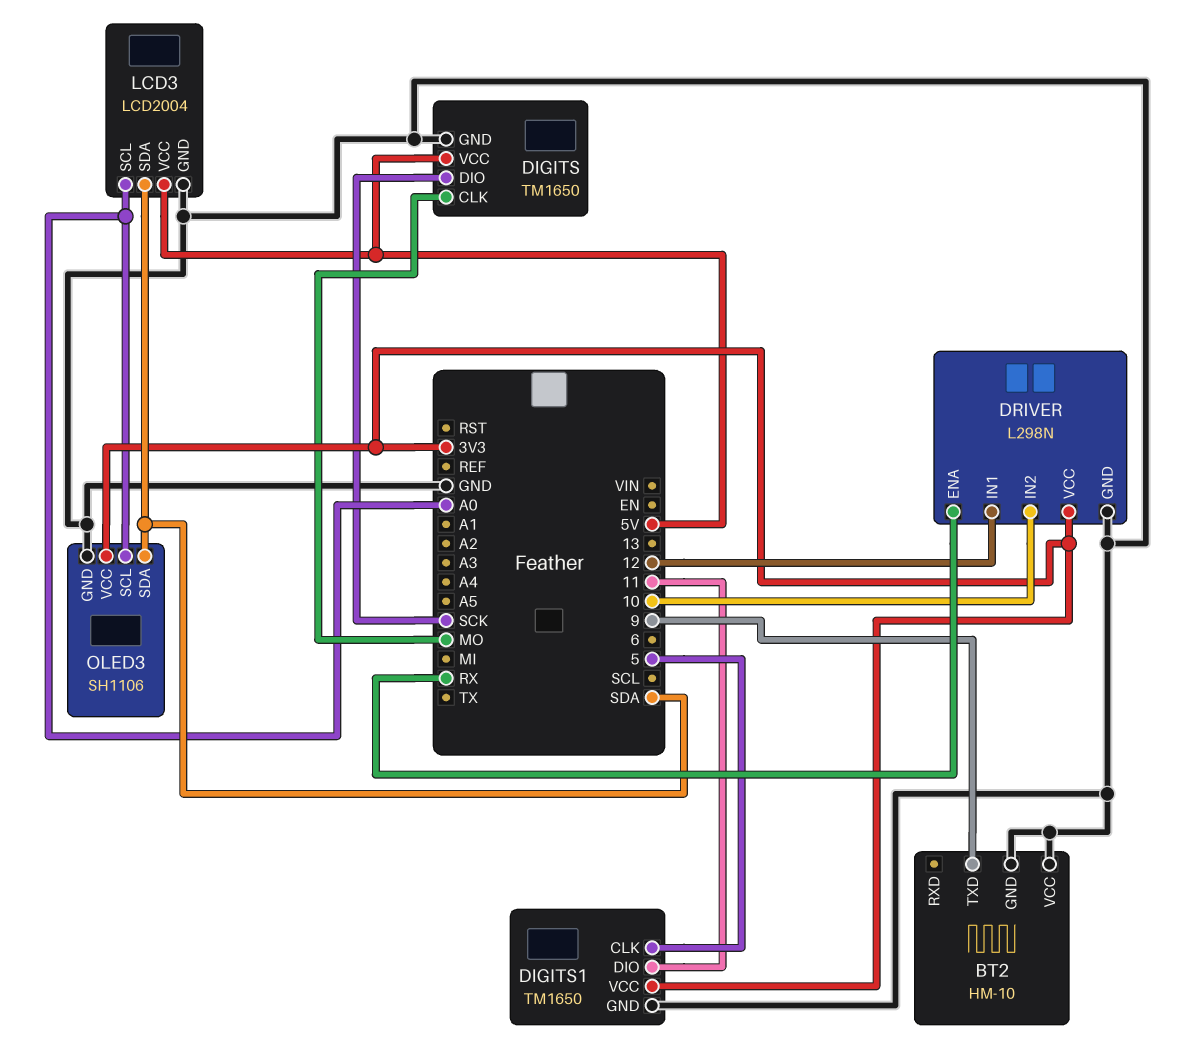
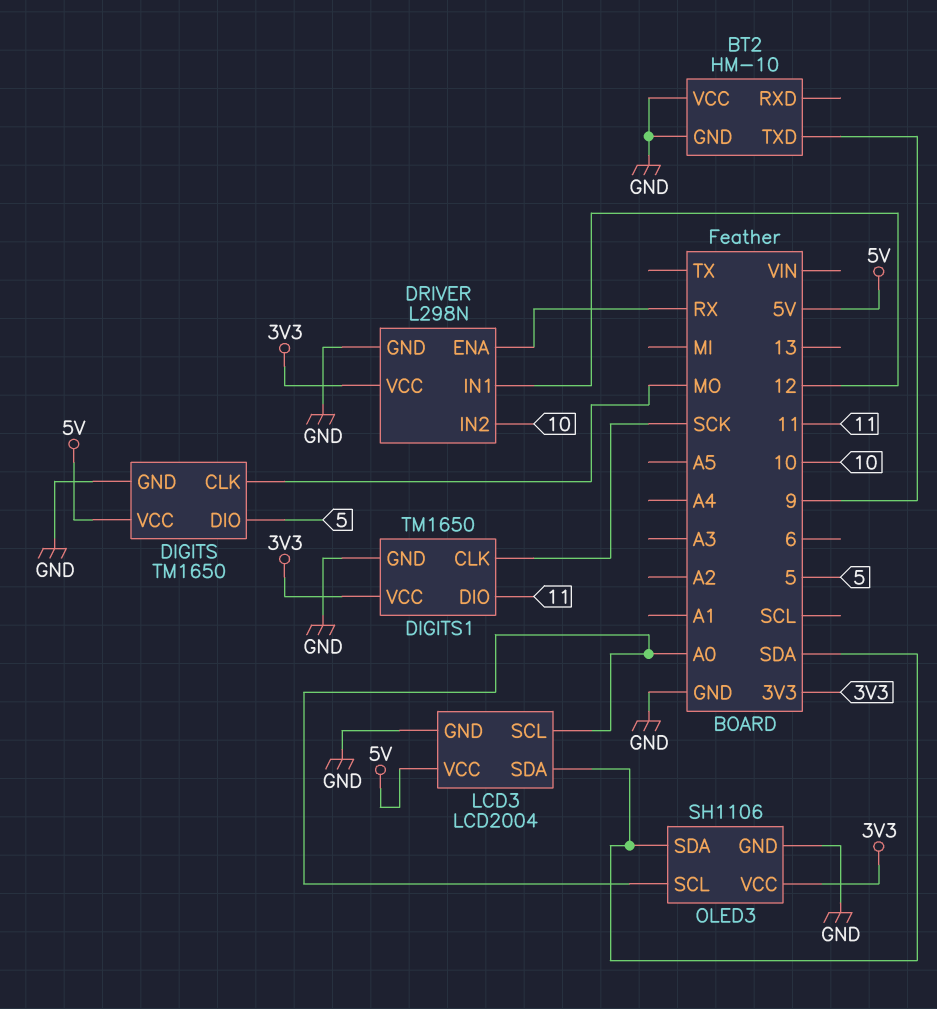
DIGITS pin DIO: SCK -> 5
DIGITS1 pin CLK: 5 -> SCK

